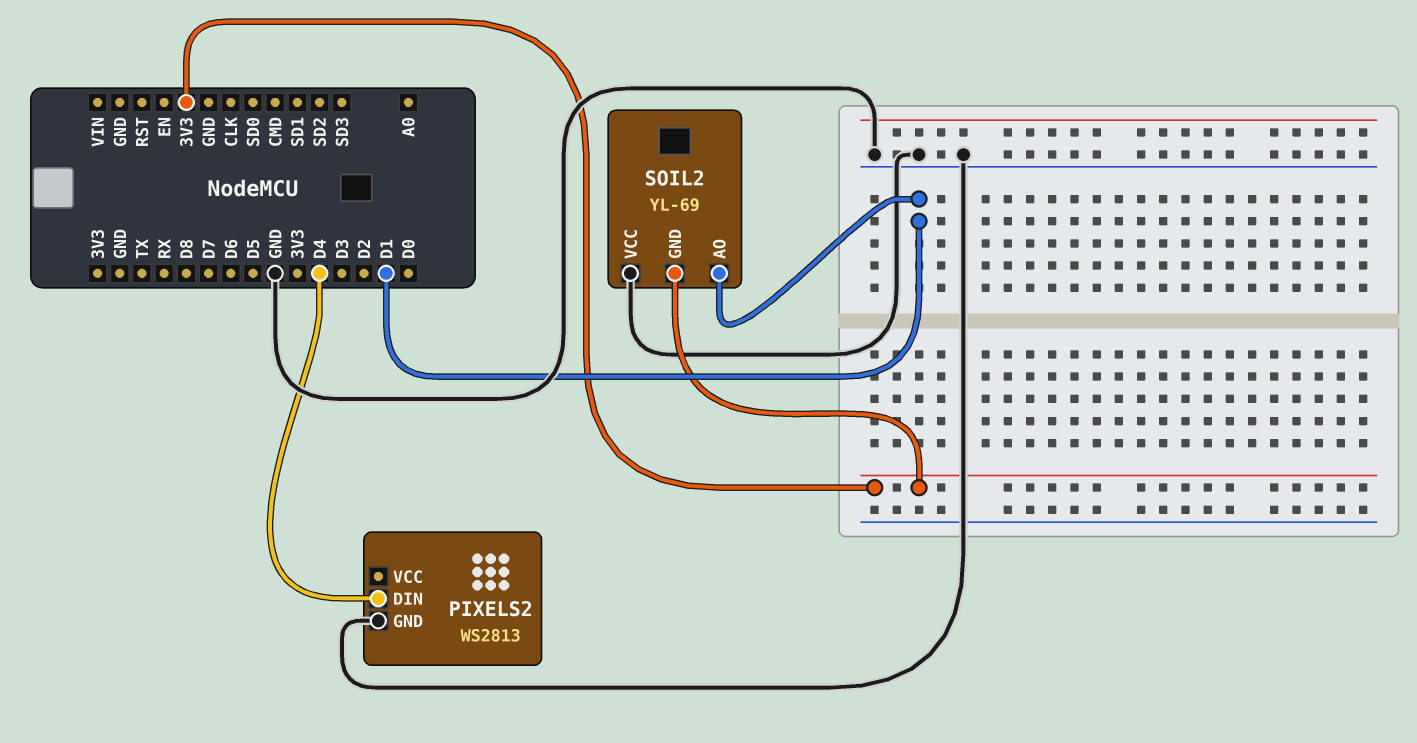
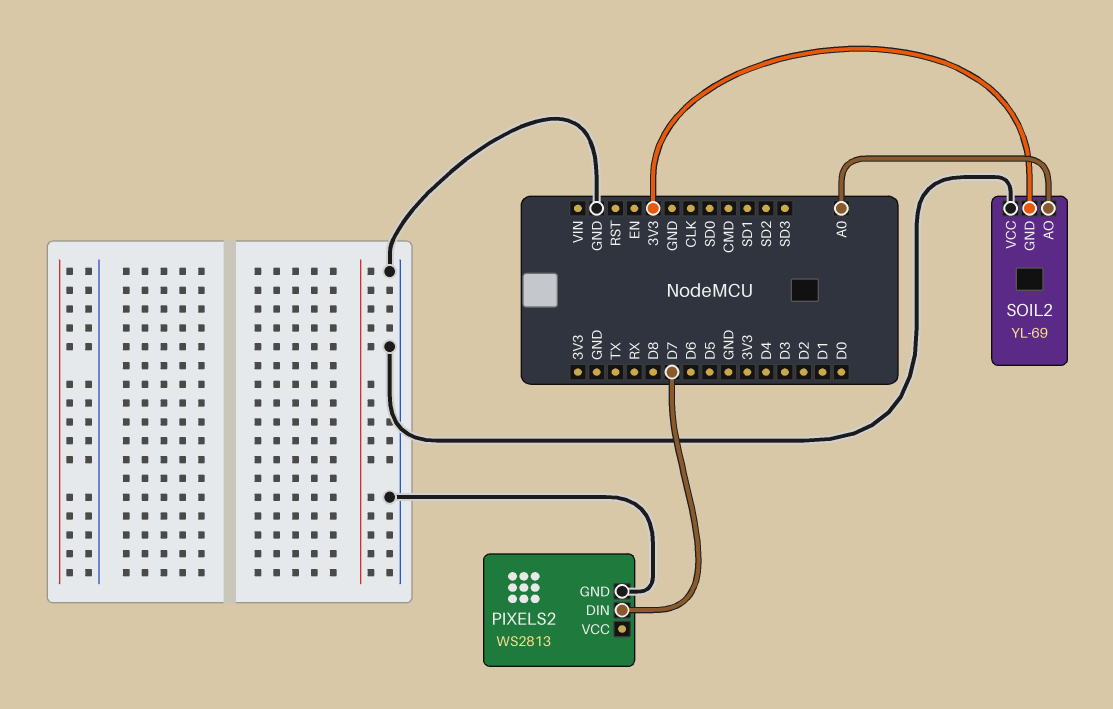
PIXELS2 pin DIN: D4 -> D7
SOIL2 pin AO: D1 -> A0

